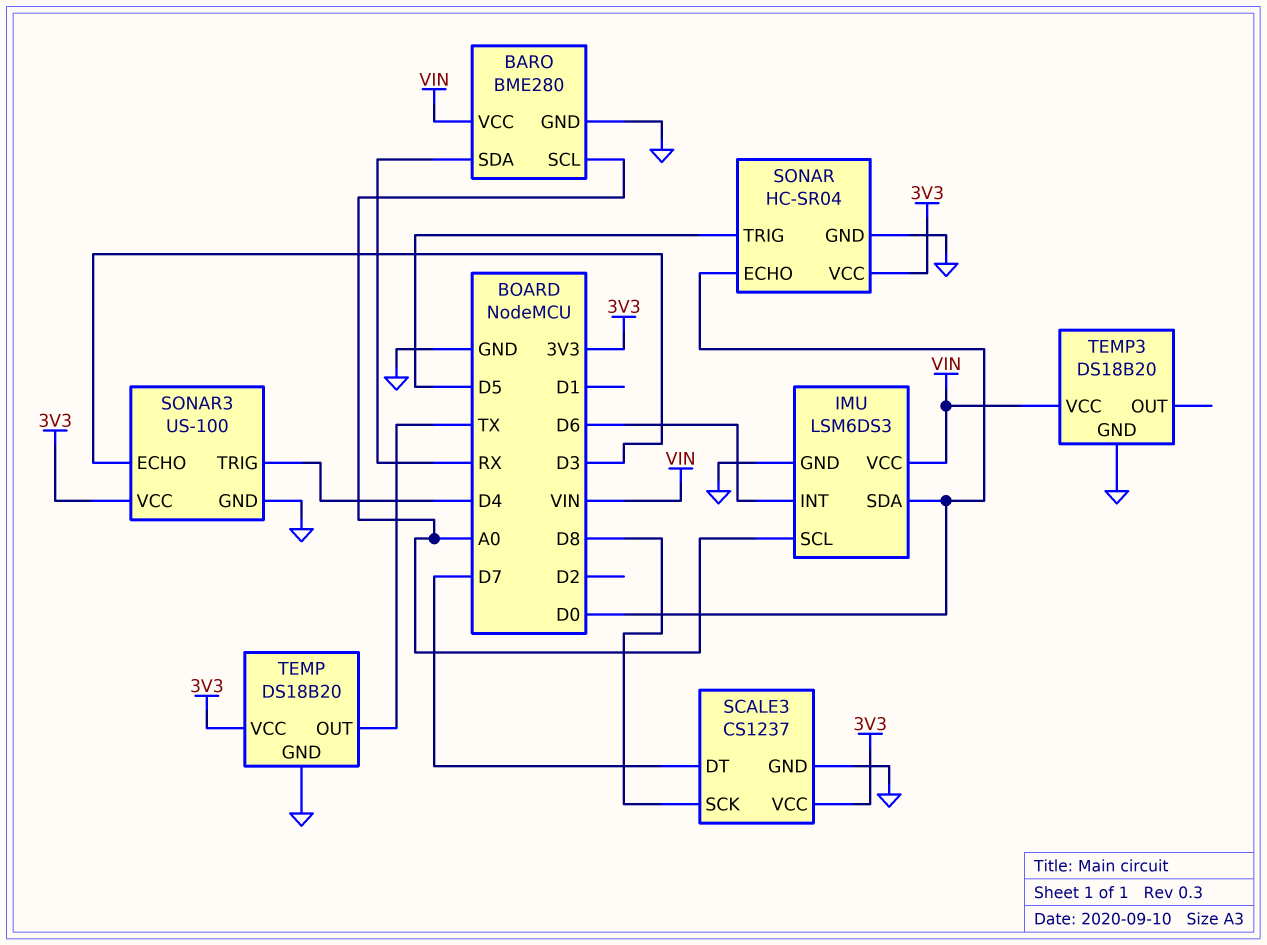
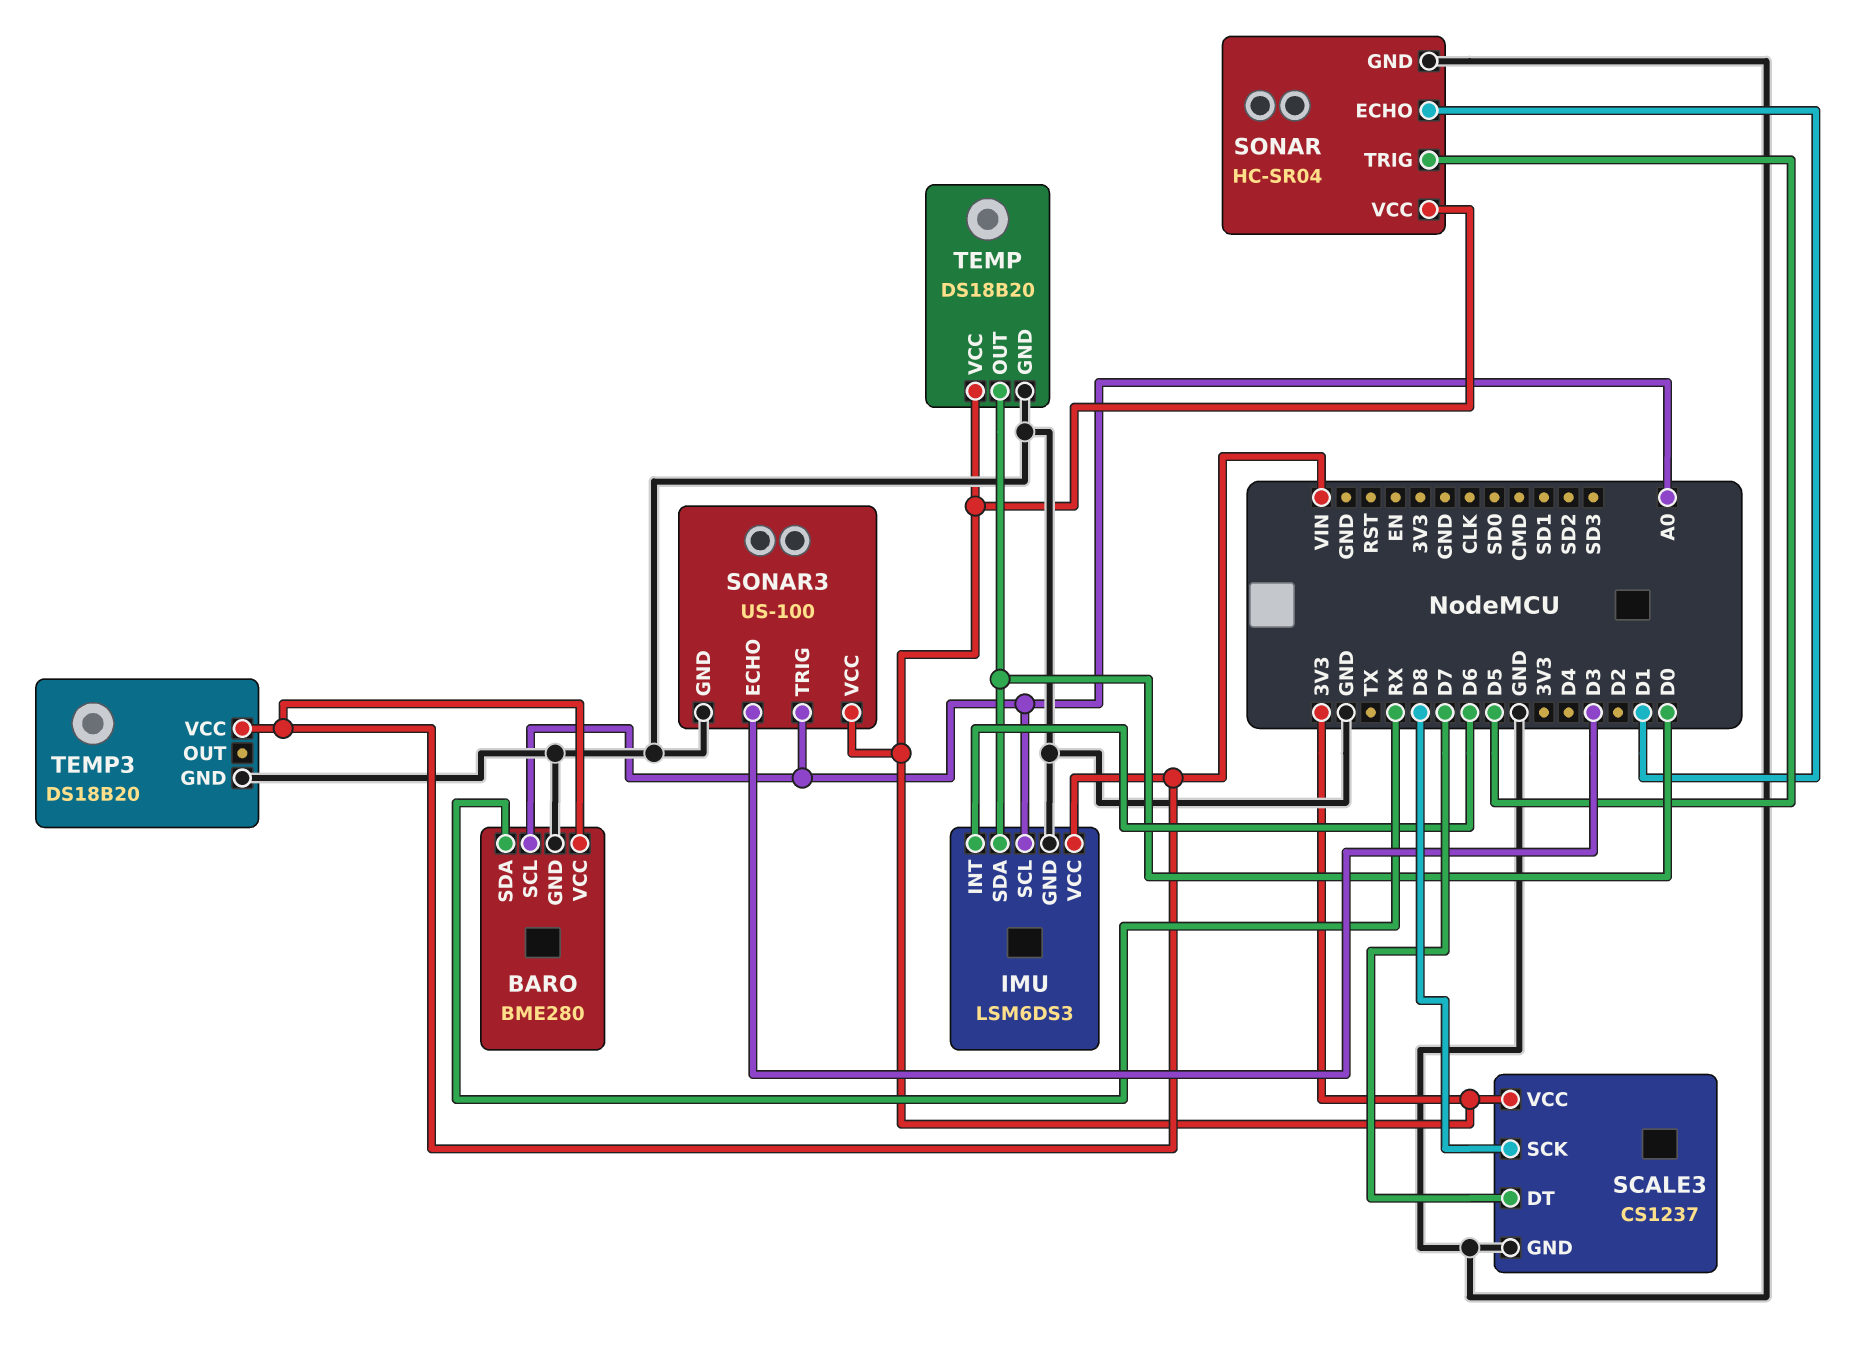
SONAR pin ECHO: D0 -> D1
SONAR3 pin TRIG: D4 -> A0
TEMP pin OUT: TX -> D0

